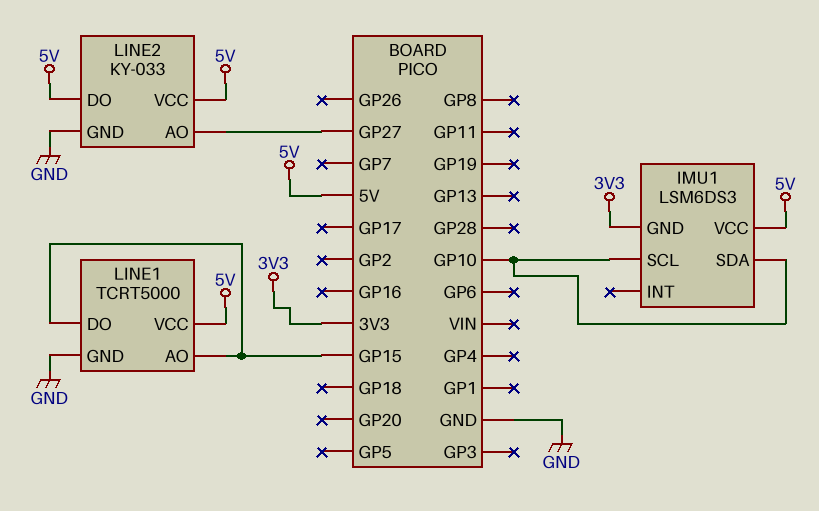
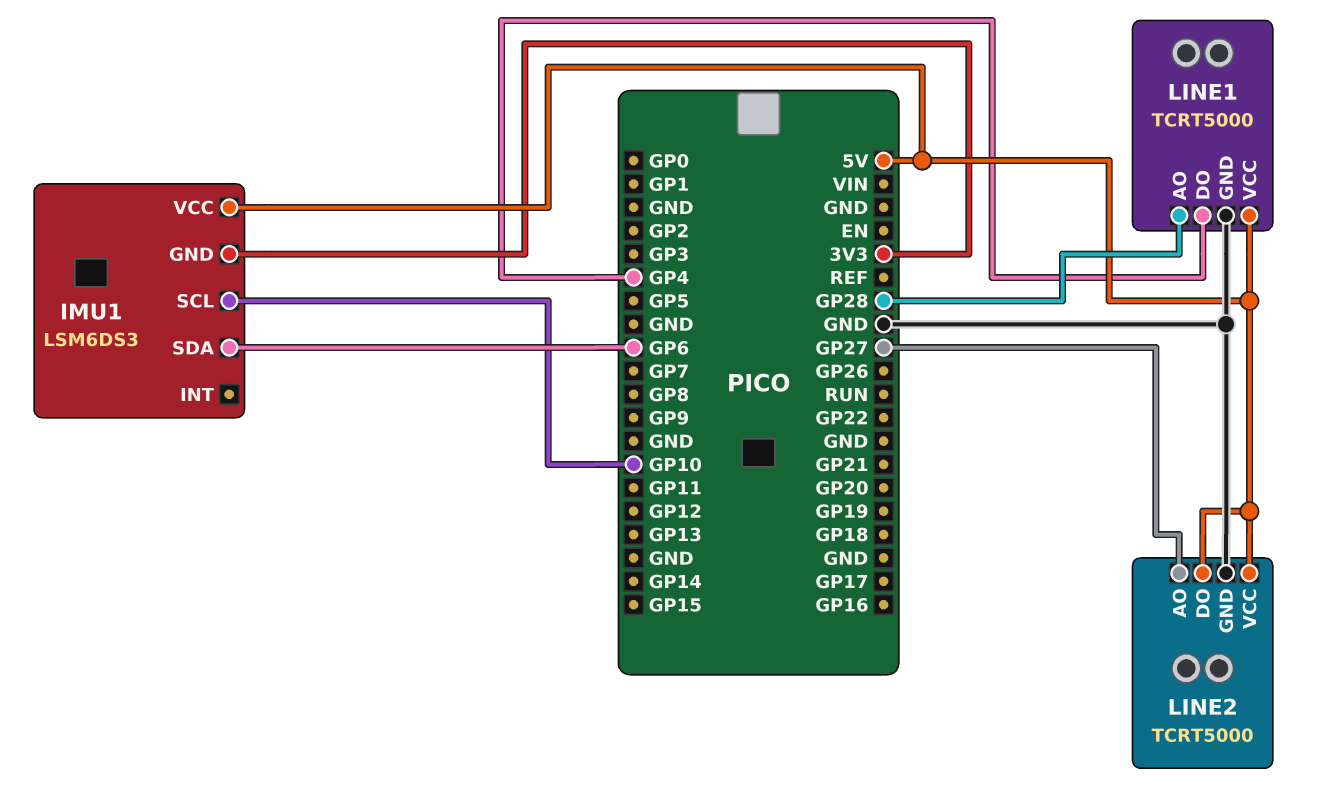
IMU1 pin SDA: GP10 -> GP6
LINE1 pin AO: GP15 -> GP28
LINE1 pin DO: GP15 -> GP4
LINE2: KY-033 -> TCRT5000

